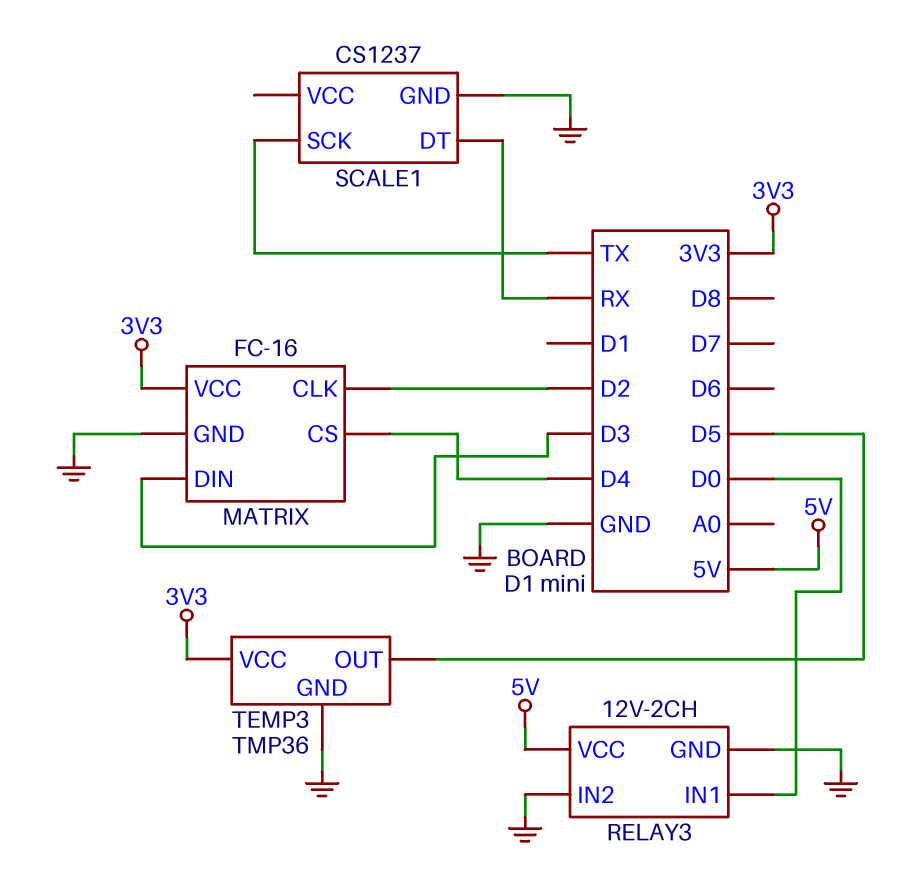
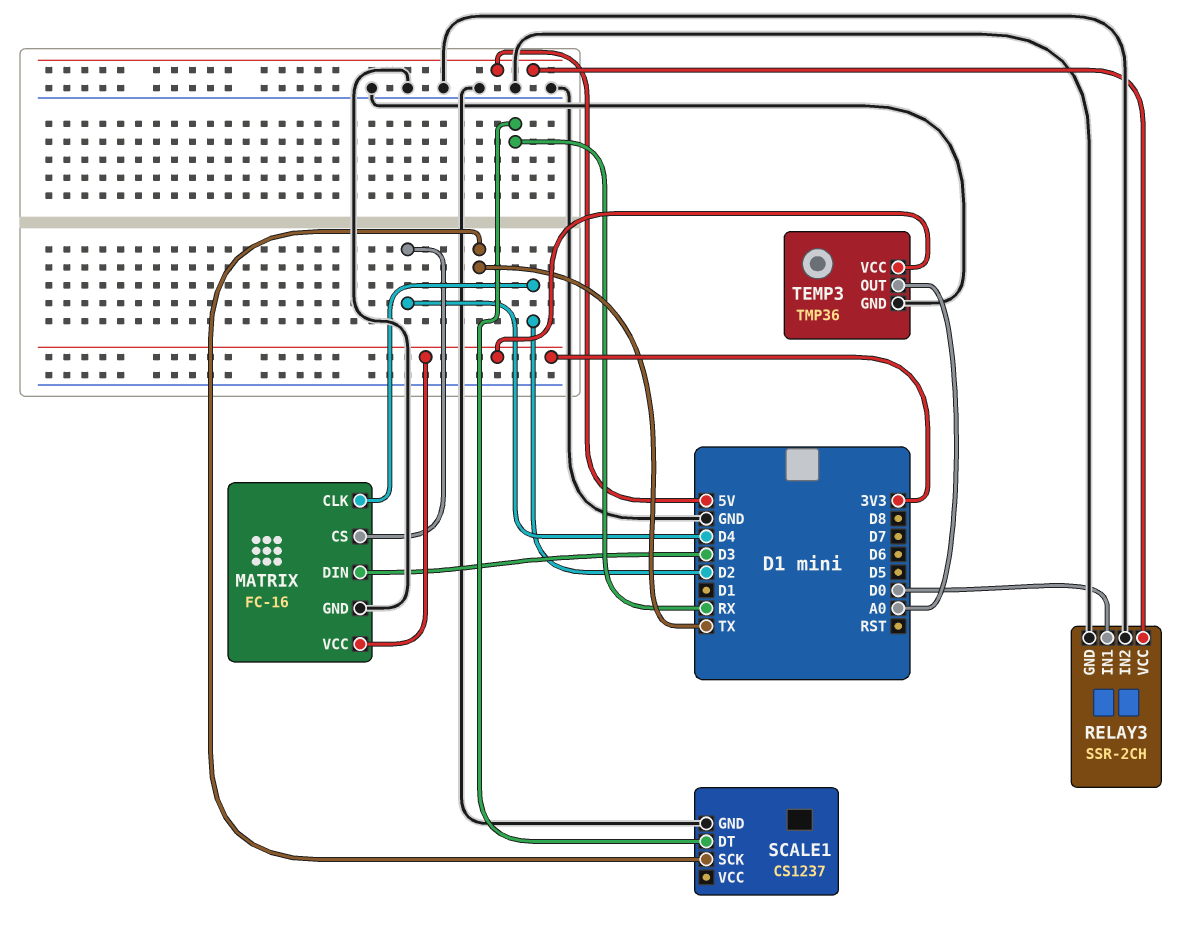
RELAY3: 12V-2CH -> SSR-2CH
TEMP3 pin OUT: D5 -> A0

